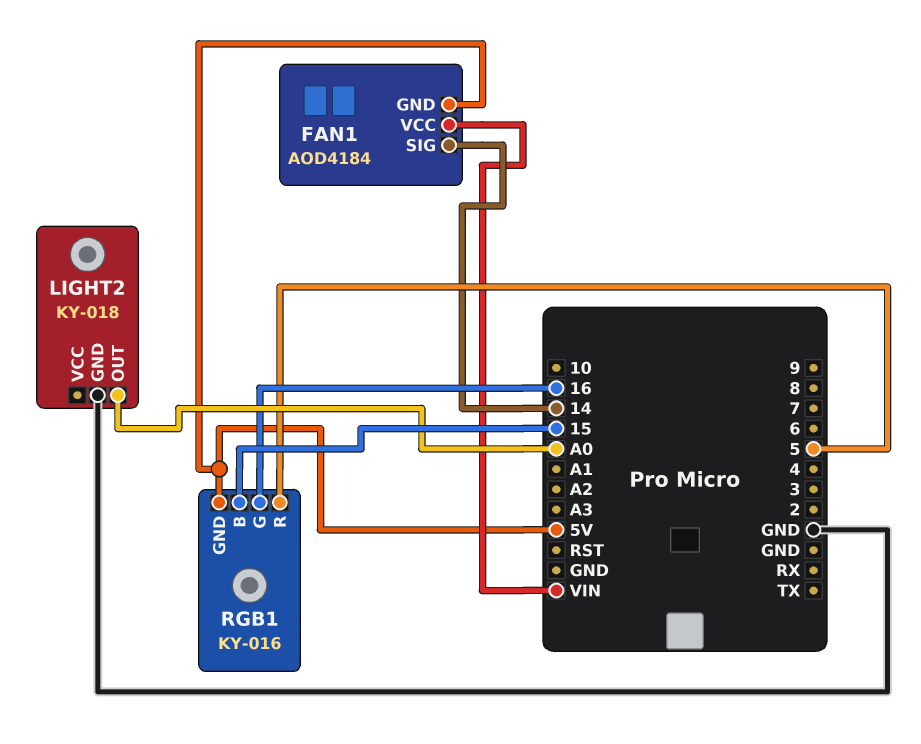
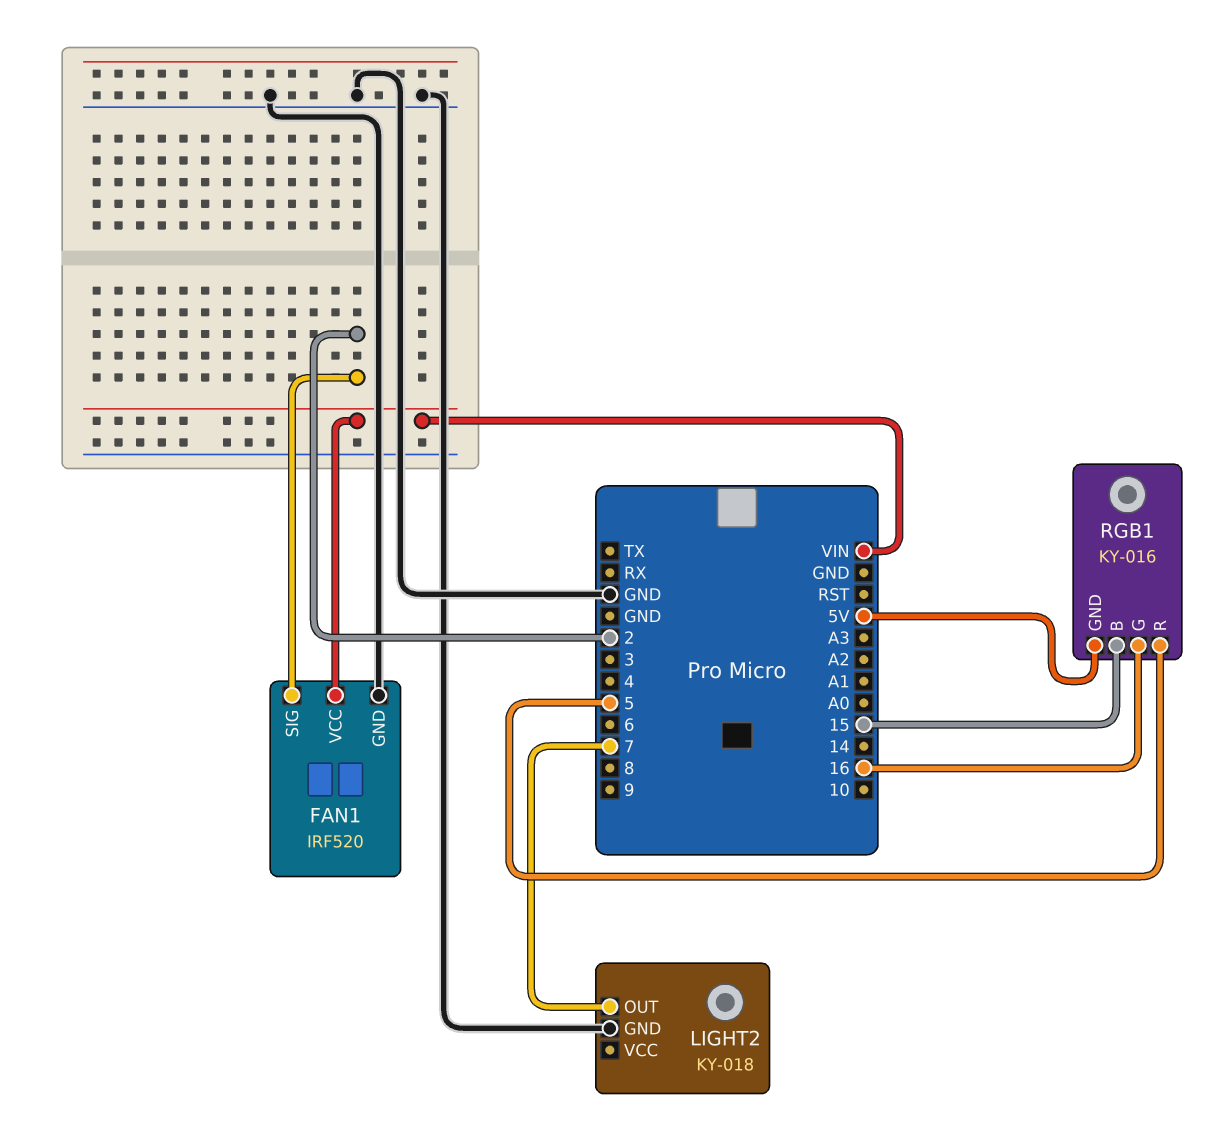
FAN1: AOD4184 -> IRF520
FAN1 pin GND: 5V -> GND
FAN1 pin SIG: 14 -> 2
LIGHT2 pin OUT: A0 -> 7

